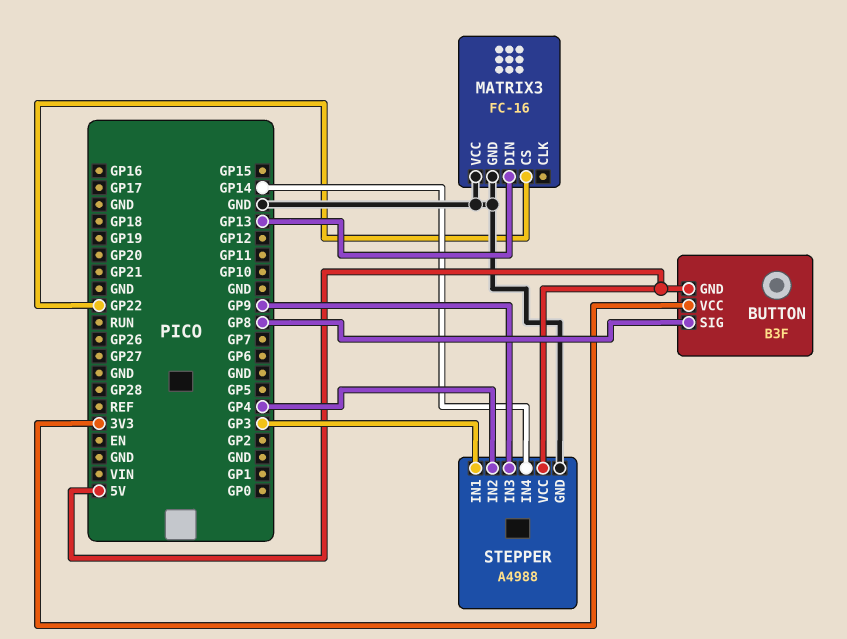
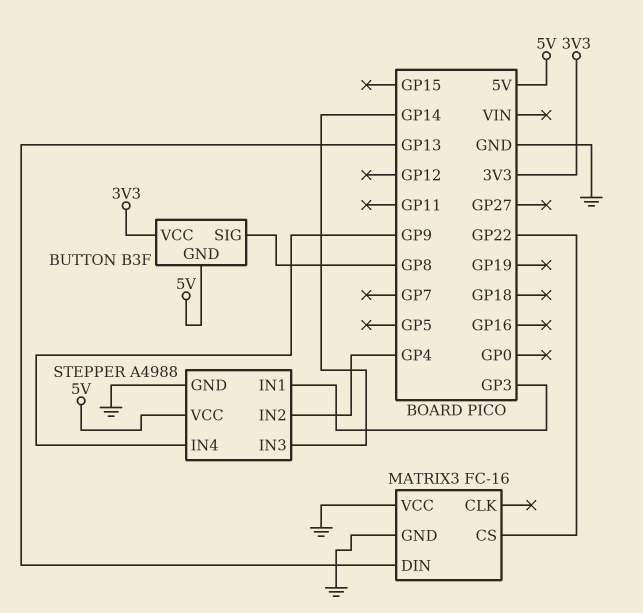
STEPPER pin IN3: GP9 -> GP14
STEPPER pin IN4: GP14 -> GP9

